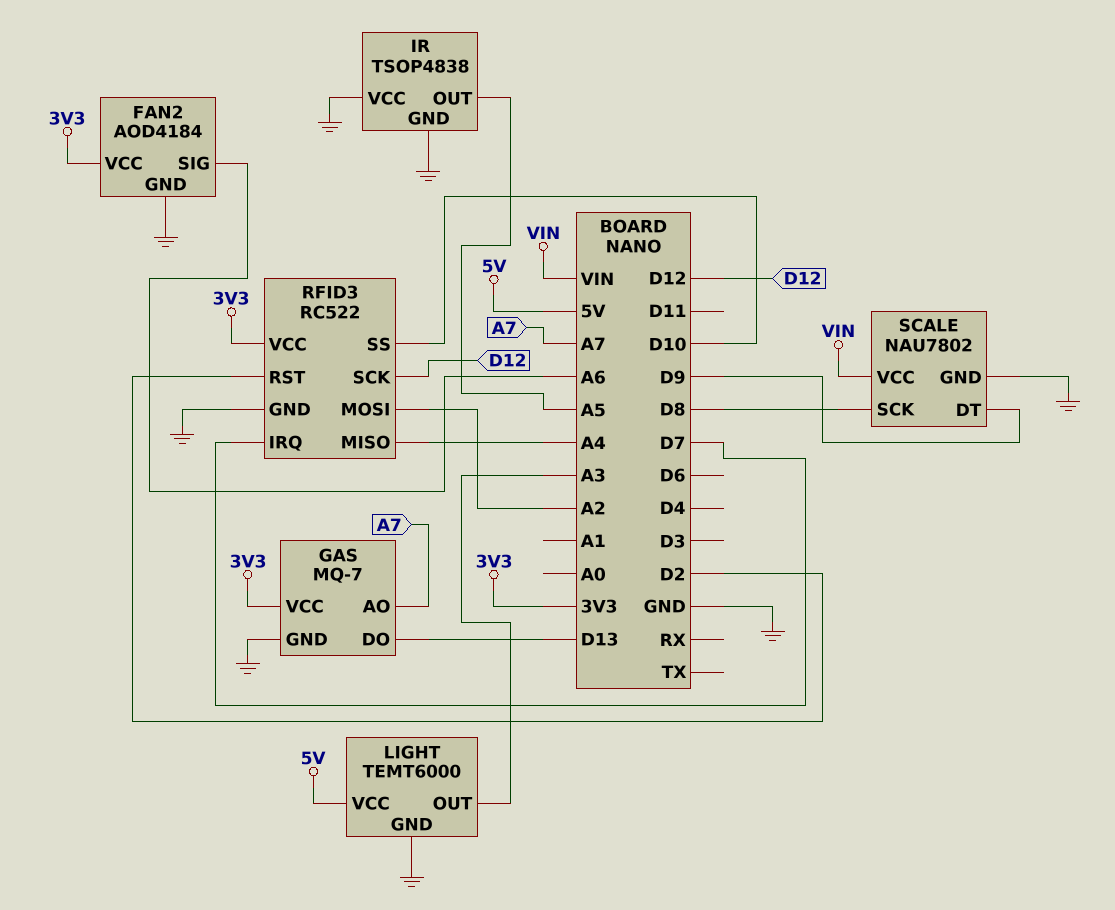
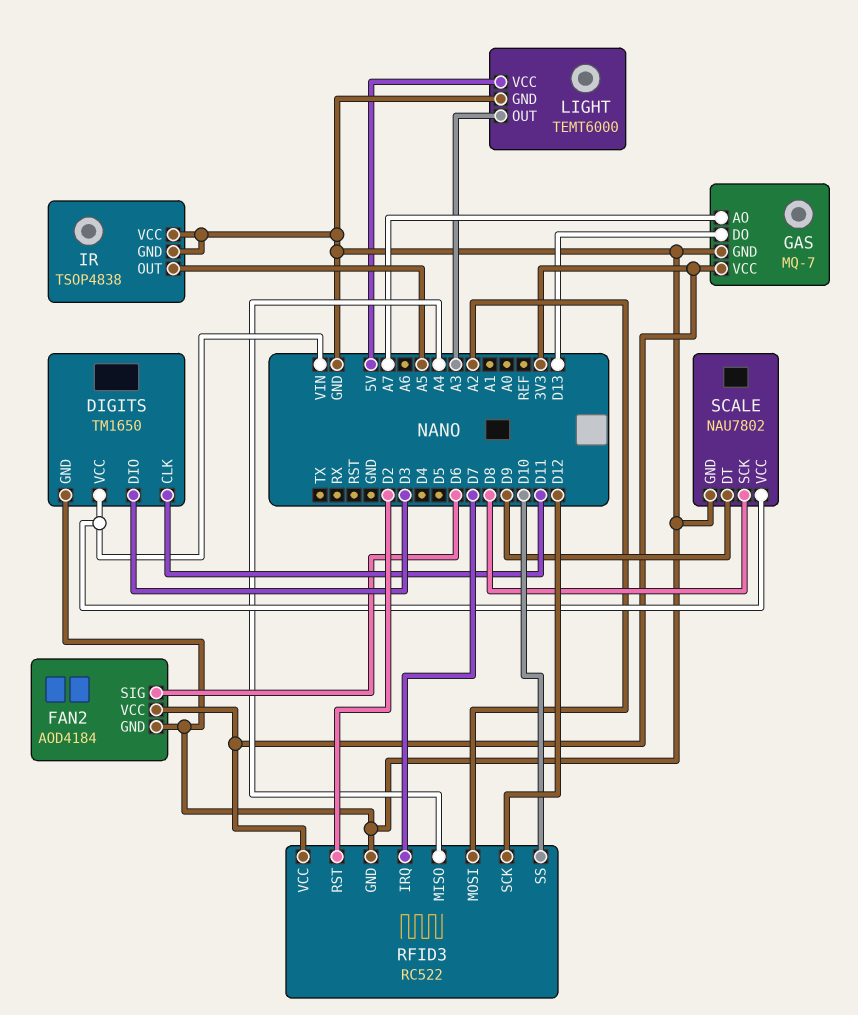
DIGITS: none -> TM1650
DIGITS pin CLK: none -> D11
DIGITS pin DIO: none -> D3
DIGITS pin GND: none -> GND
DIGITS pin VCC: none -> VIN
FAN2 pin SIG: A6 -> D6

